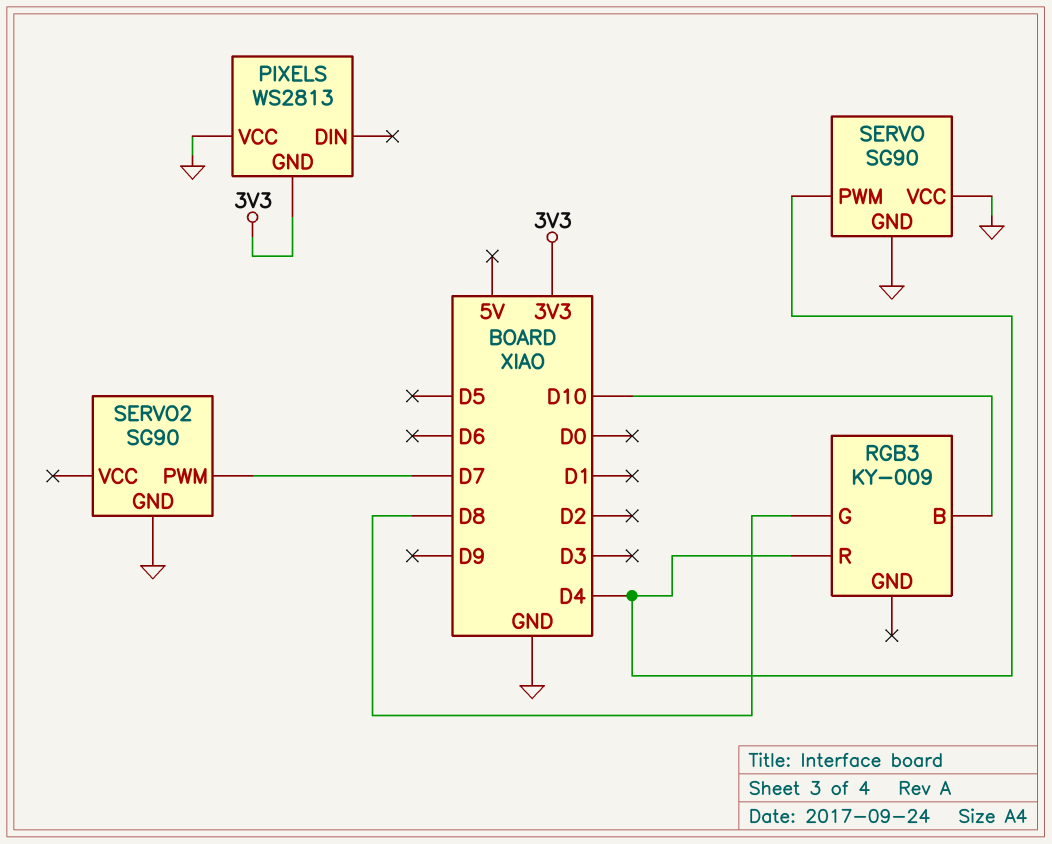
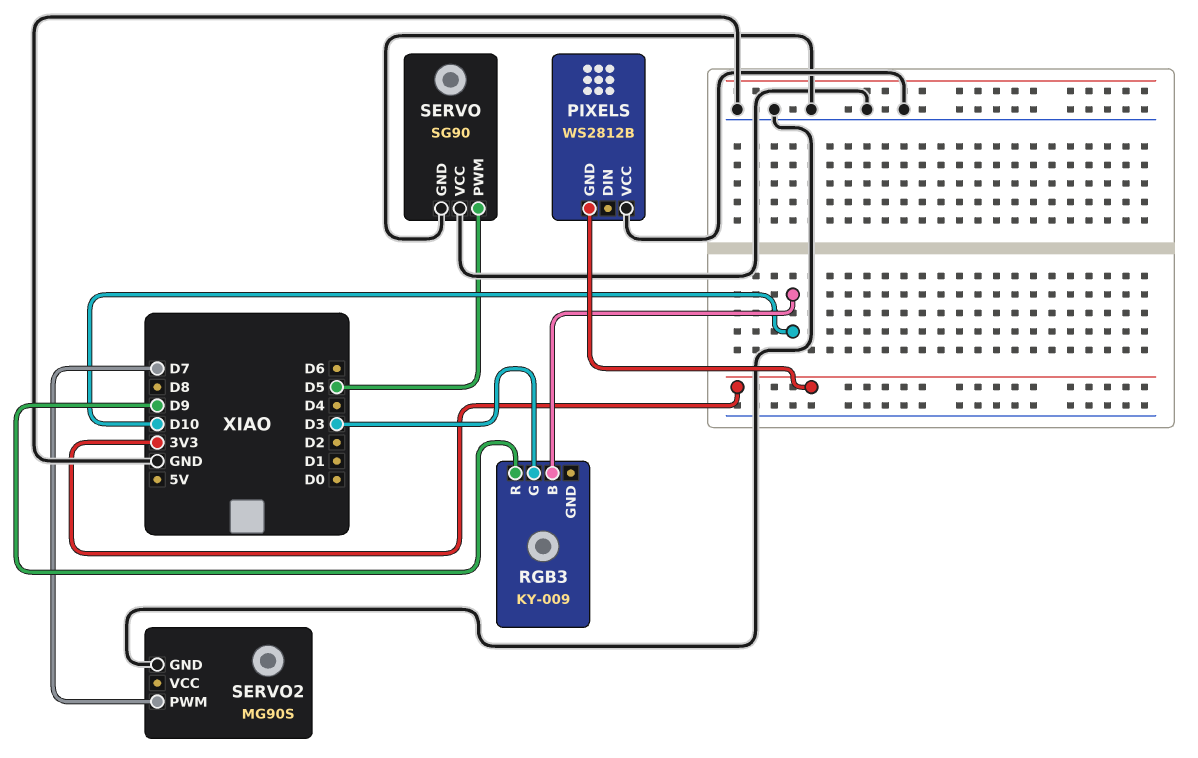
PIXELS: WS2813 -> WS2812B
RGB3 pin G: D8 -> D3
RGB3 pin R: D4 -> D9
SERVO pin PWM: D4 -> D5
SERVO2: SG90 -> MG90S

